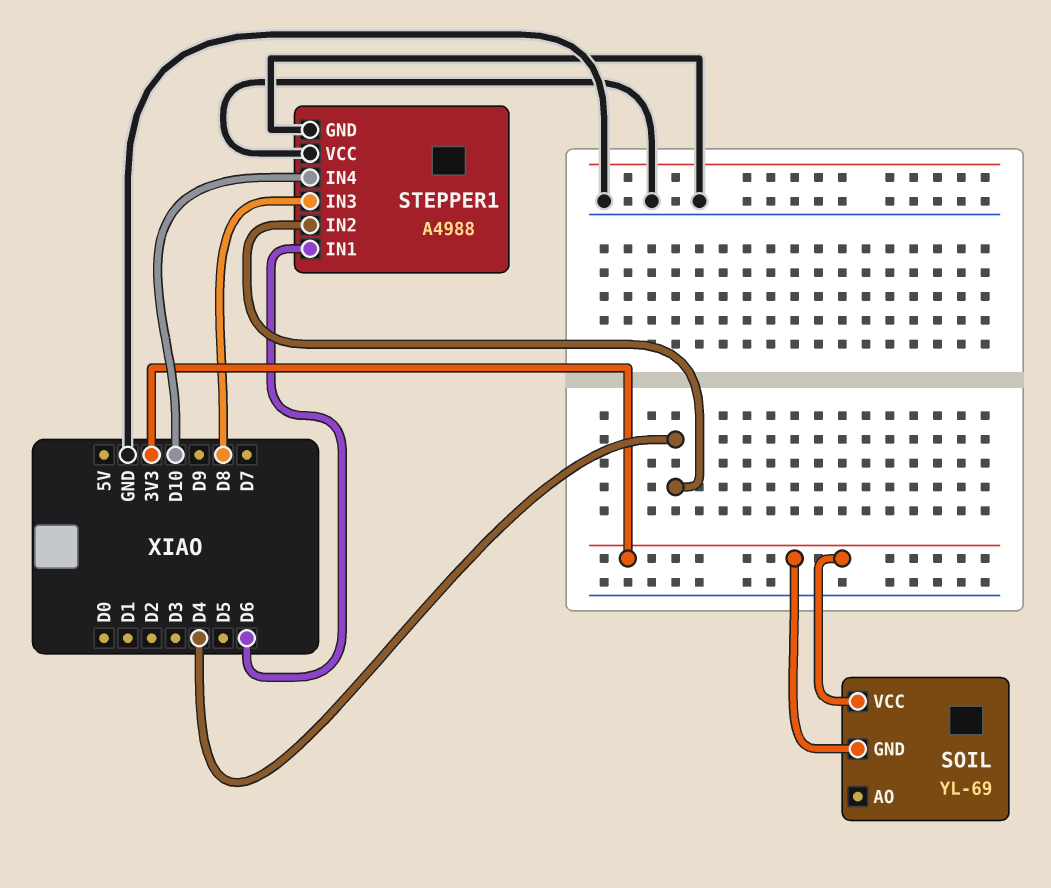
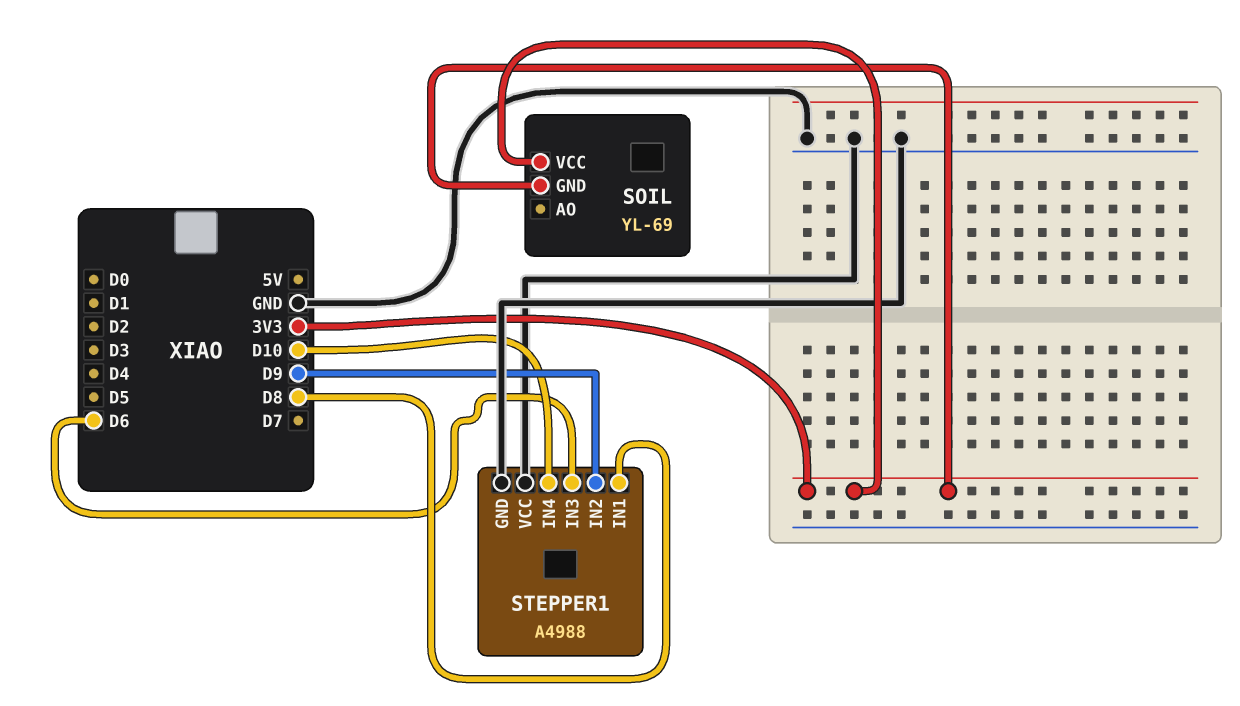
STEPPER1 pin IN1: D6 -> D8
STEPPER1 pin IN2: D4 -> D9
STEPPER1 pin IN3: D8 -> D6

